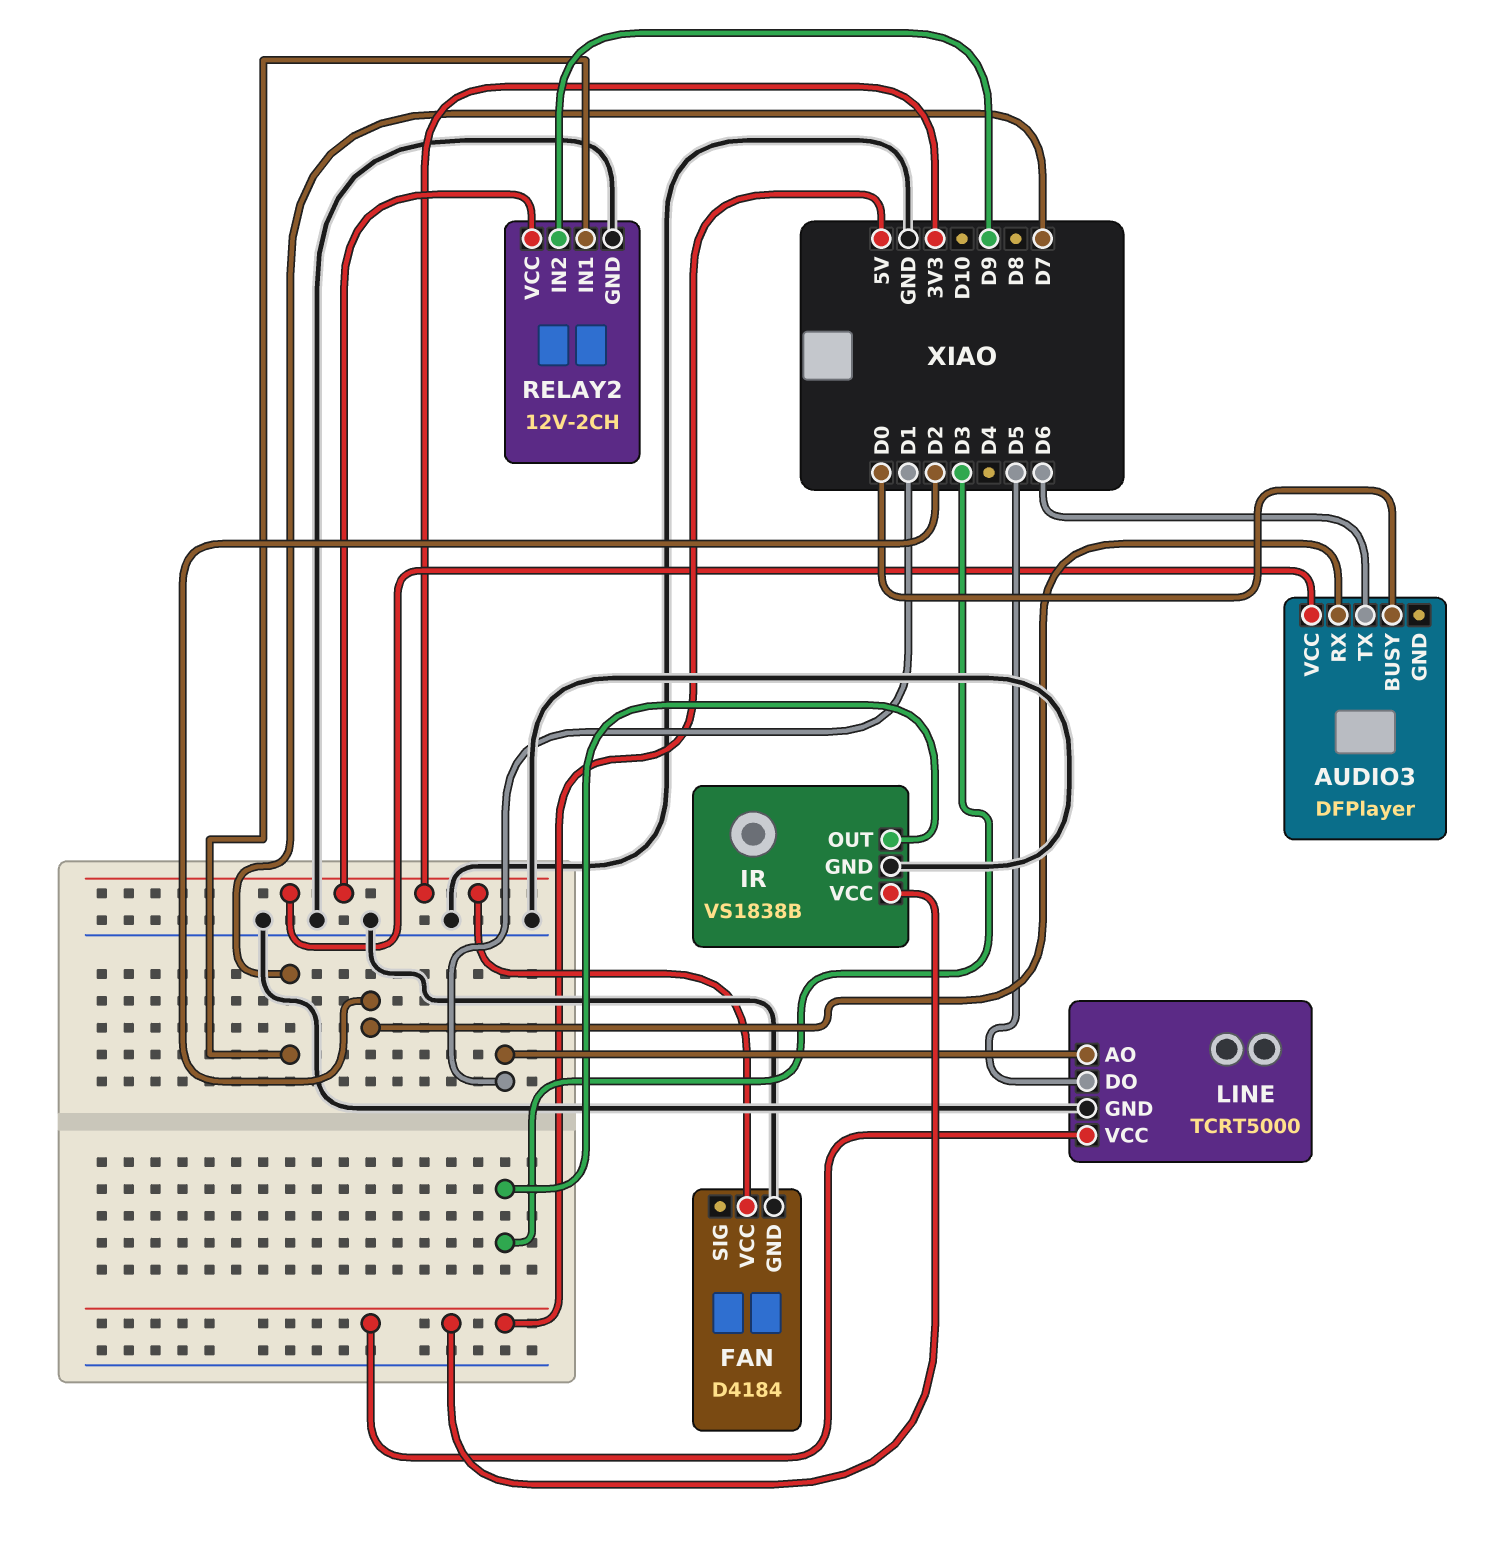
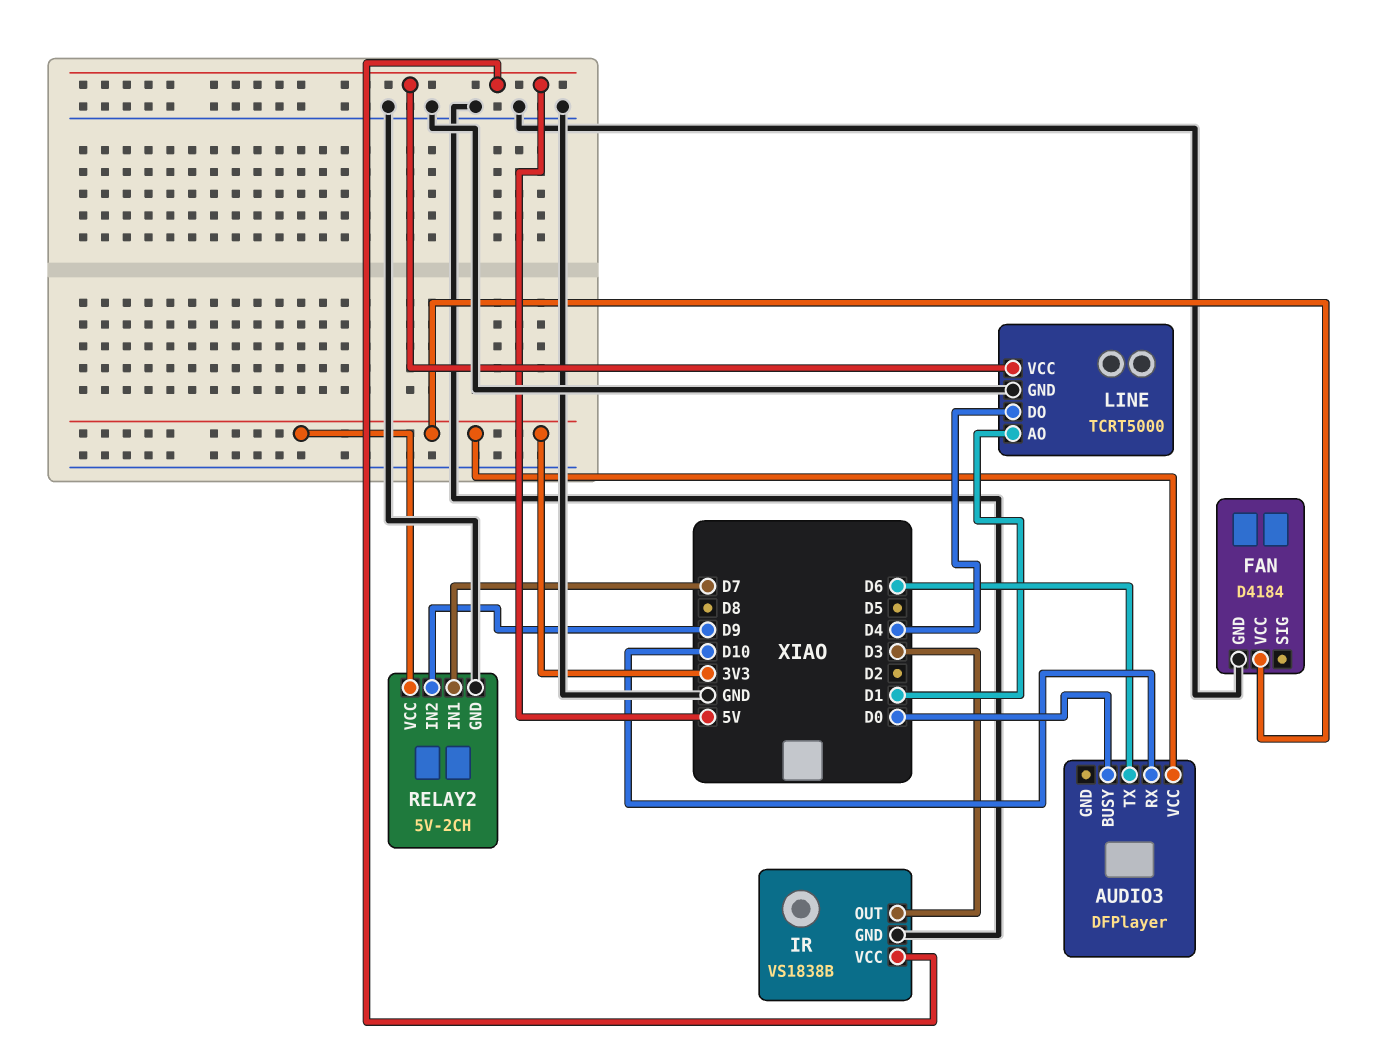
AUDIO3 pin RX: D2 -> D10
LINE pin DO: D5 -> D4
RELAY2: 12V-2CH -> 5V-2CH

